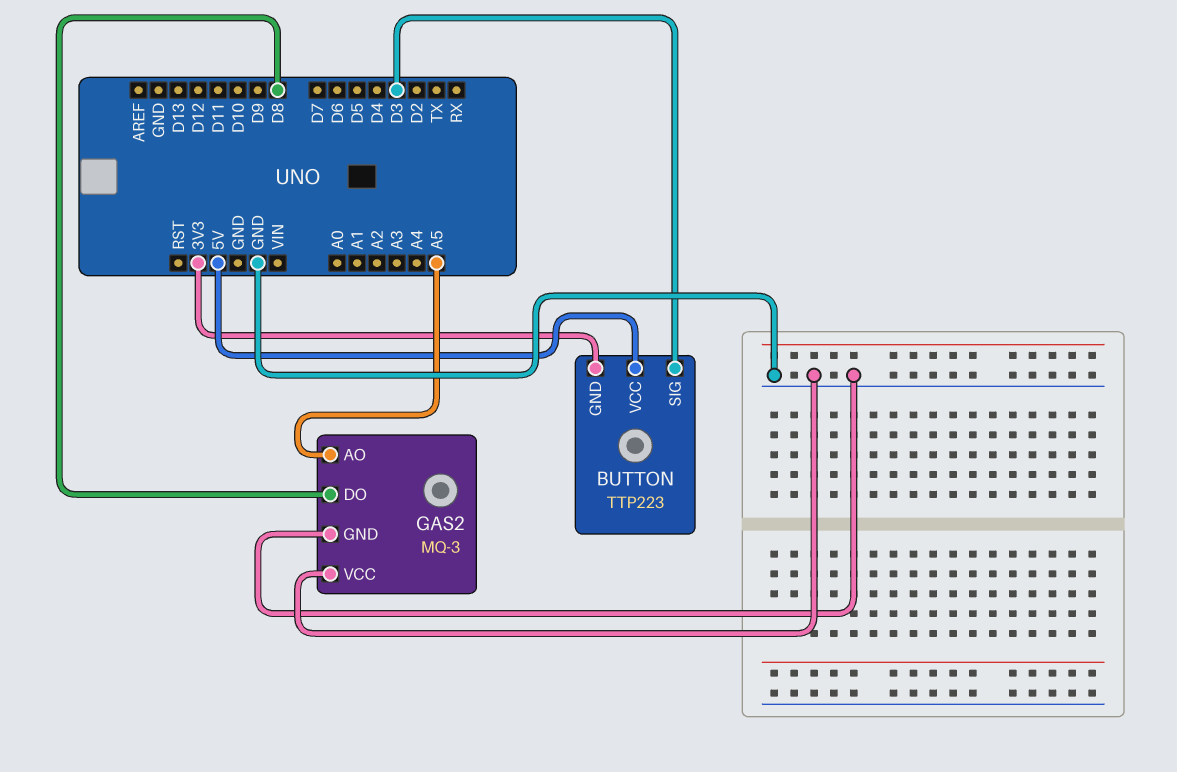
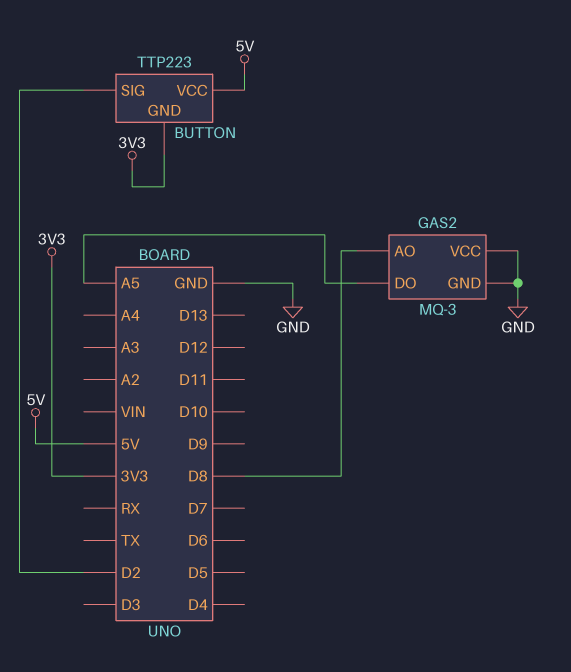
BUTTON pin SIG: D3 -> D2
GAS2 pin AO: A5 -> D8
GAS2 pin DO: D8 -> A5

